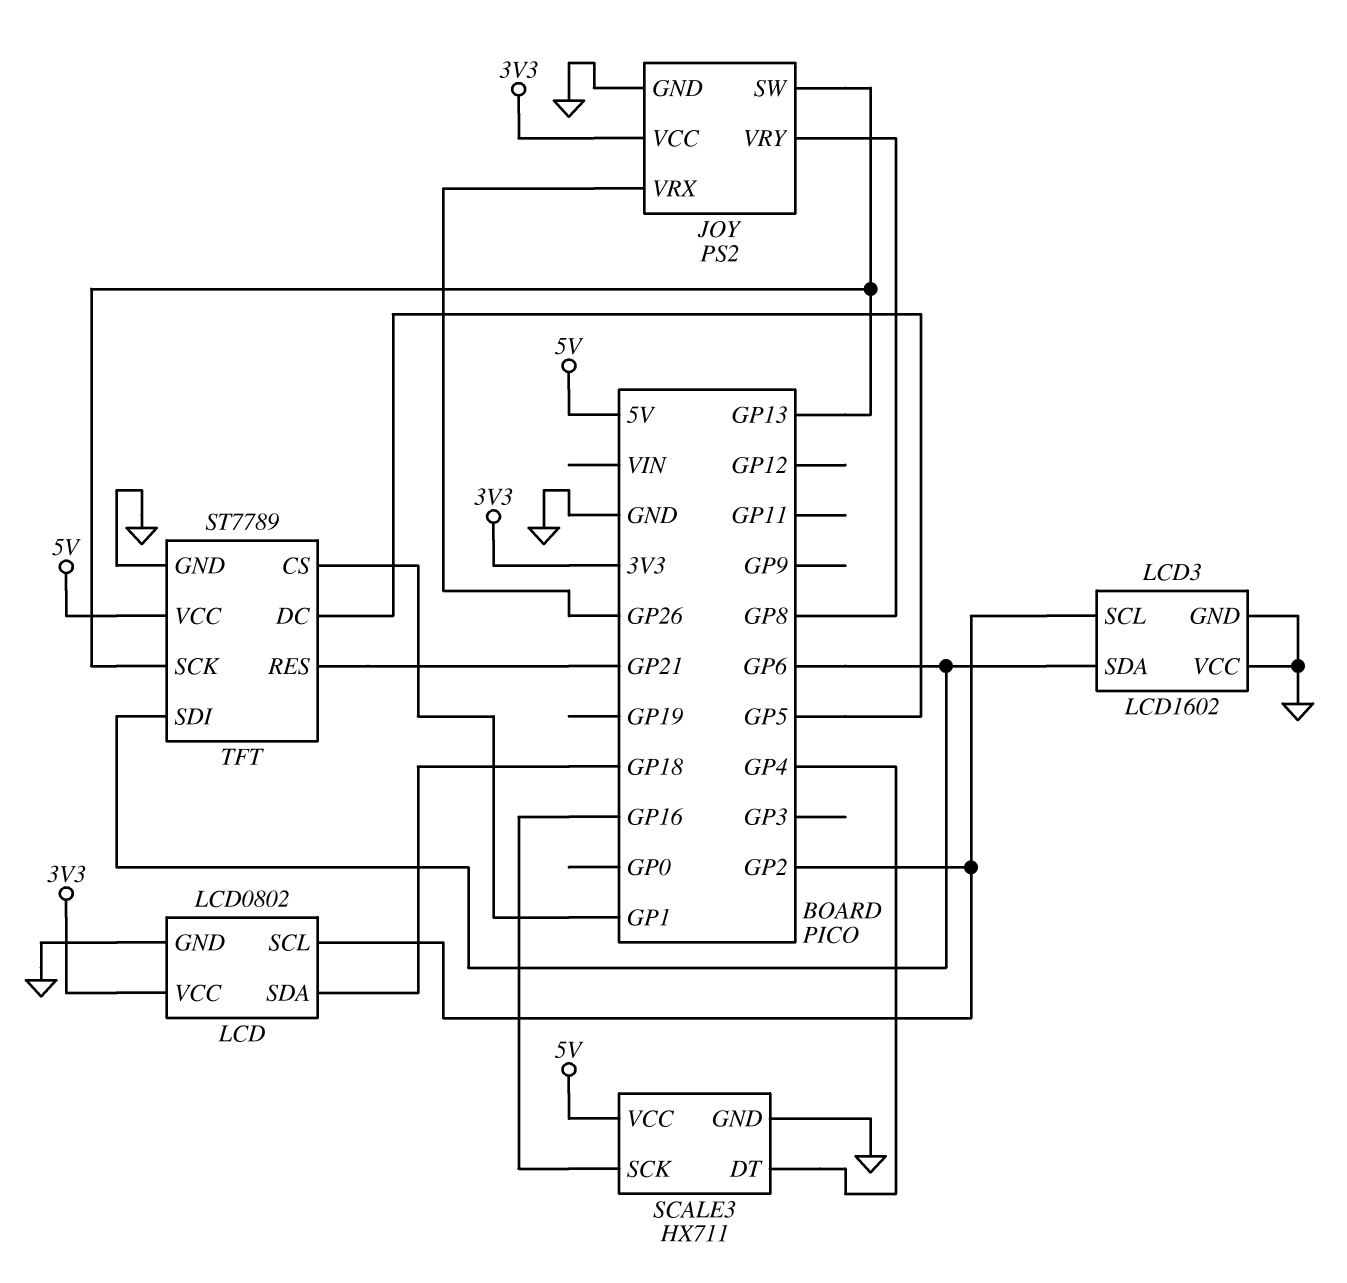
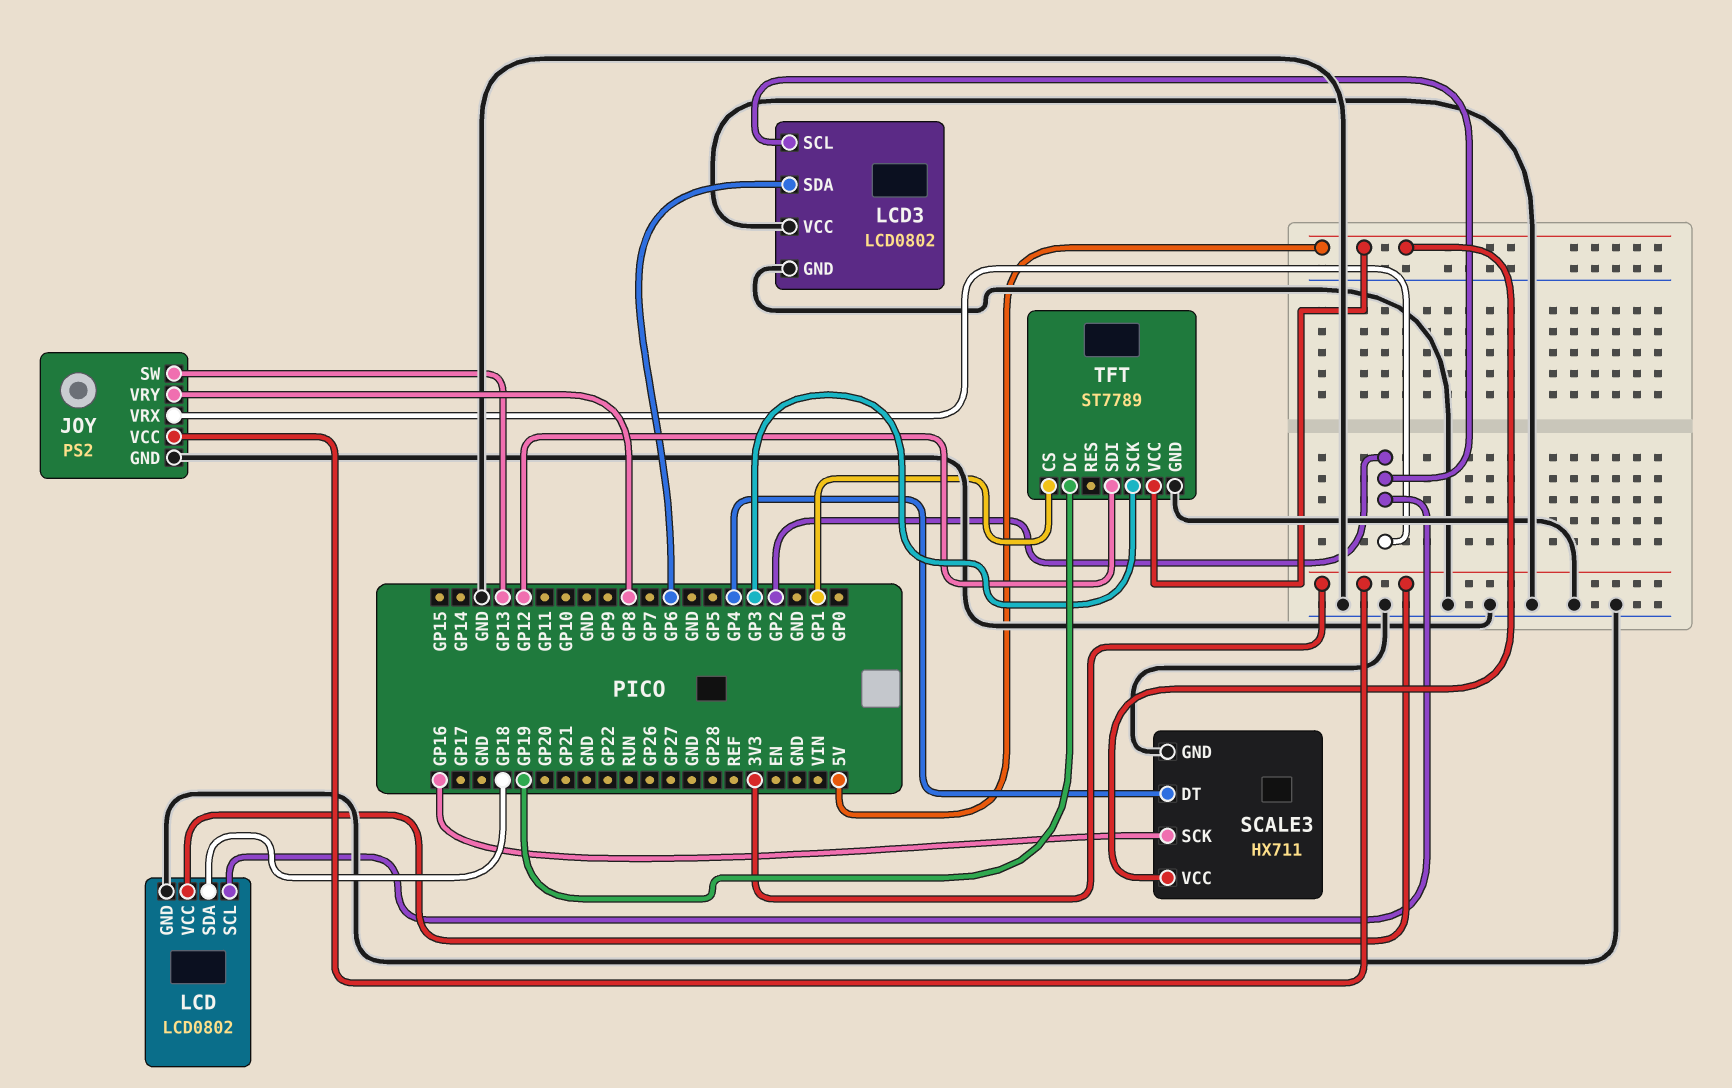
JOY pin VRX: GP26 -> GP2
LCD3: LCD1602 -> LCD0802
TFT pin DC: GP5 -> GP19
TFT pin RES: GP21 -> none
TFT pin SCK: GP13 -> GP3
TFT pin SDI: GP6 -> GP12

